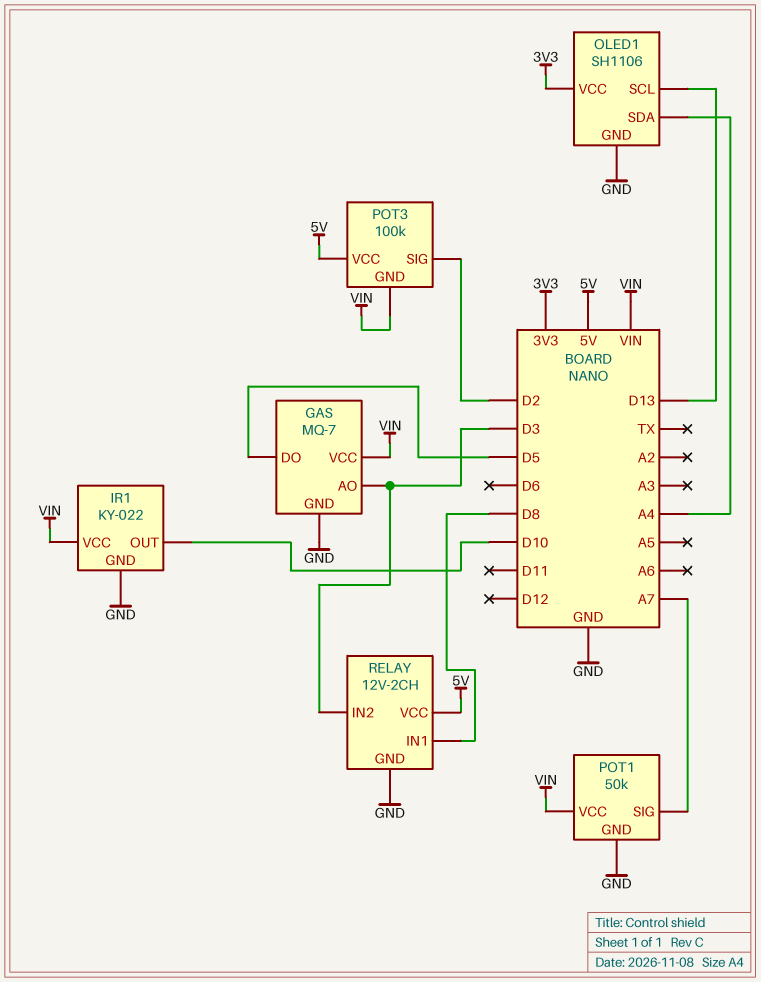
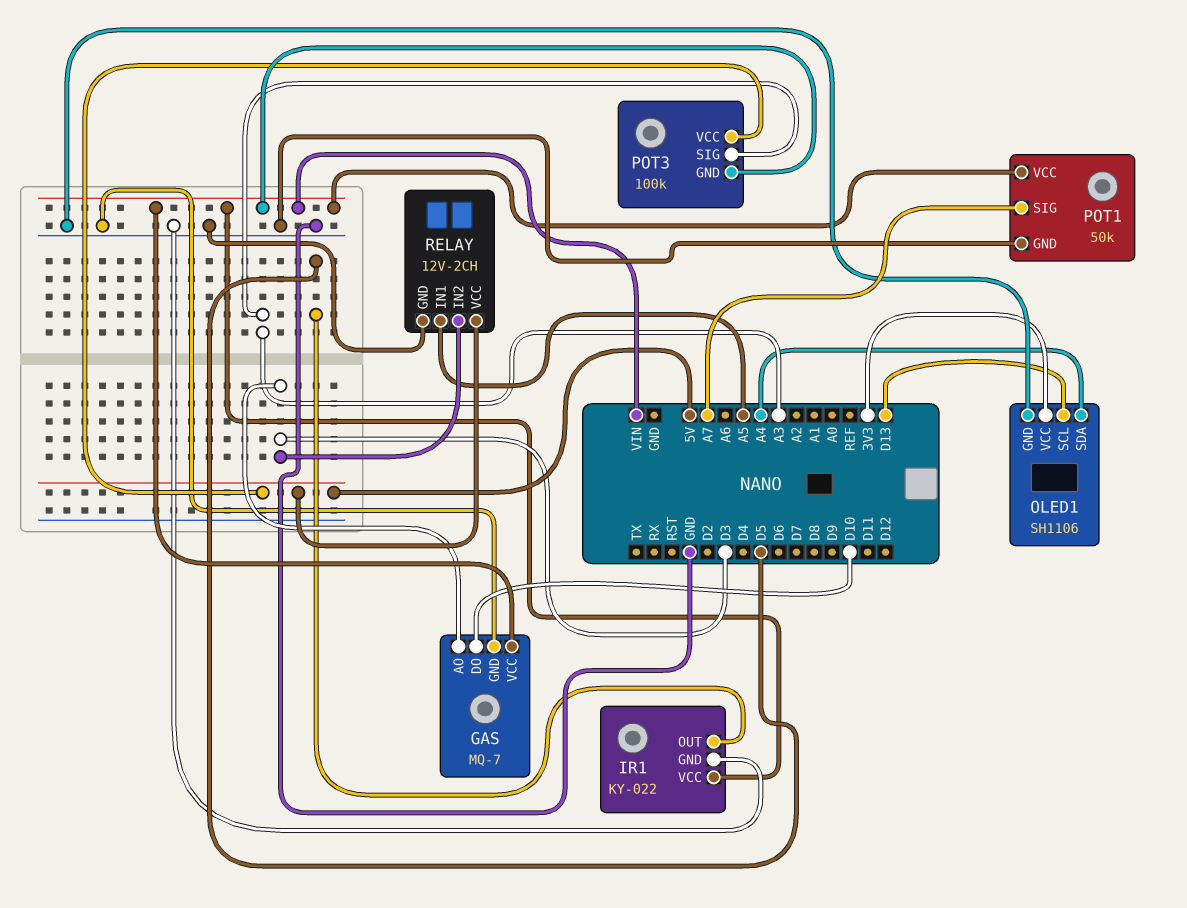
GAS pin DO: D5 -> D10
IR1 pin OUT: D10 -> D5
POT3 pin SIG: D2 -> A3
RELAY pin IN1: D8 -> A5

